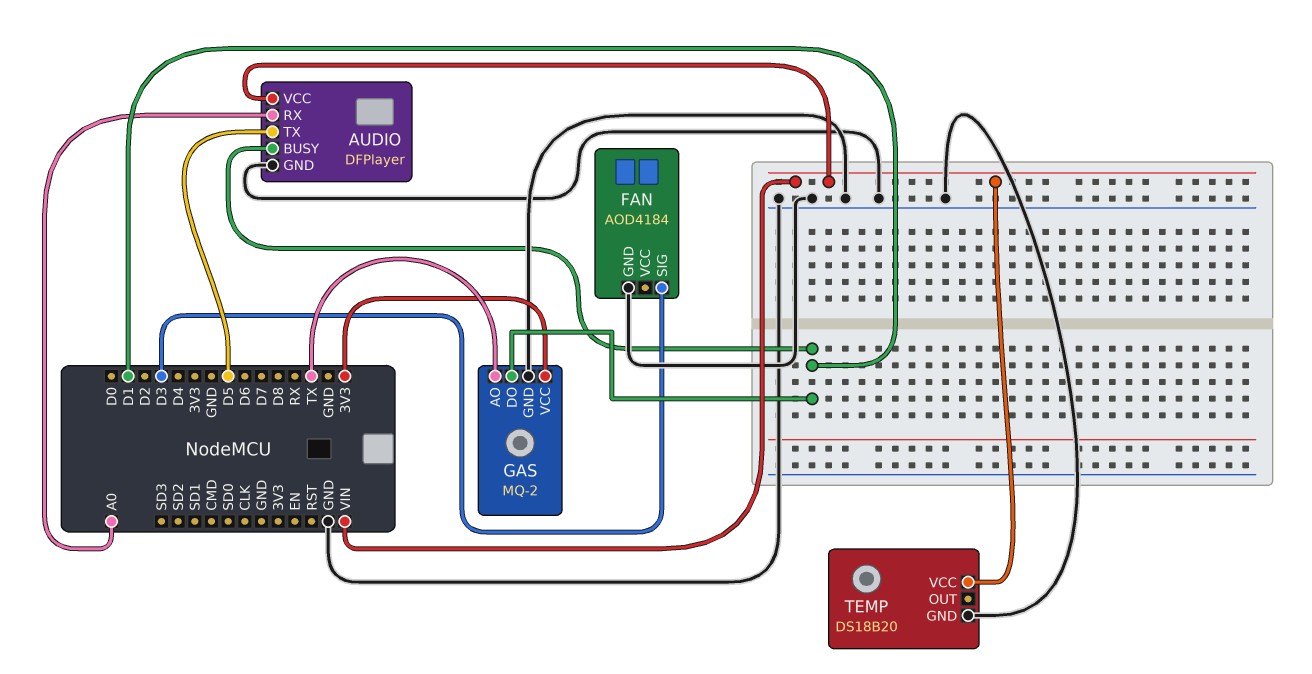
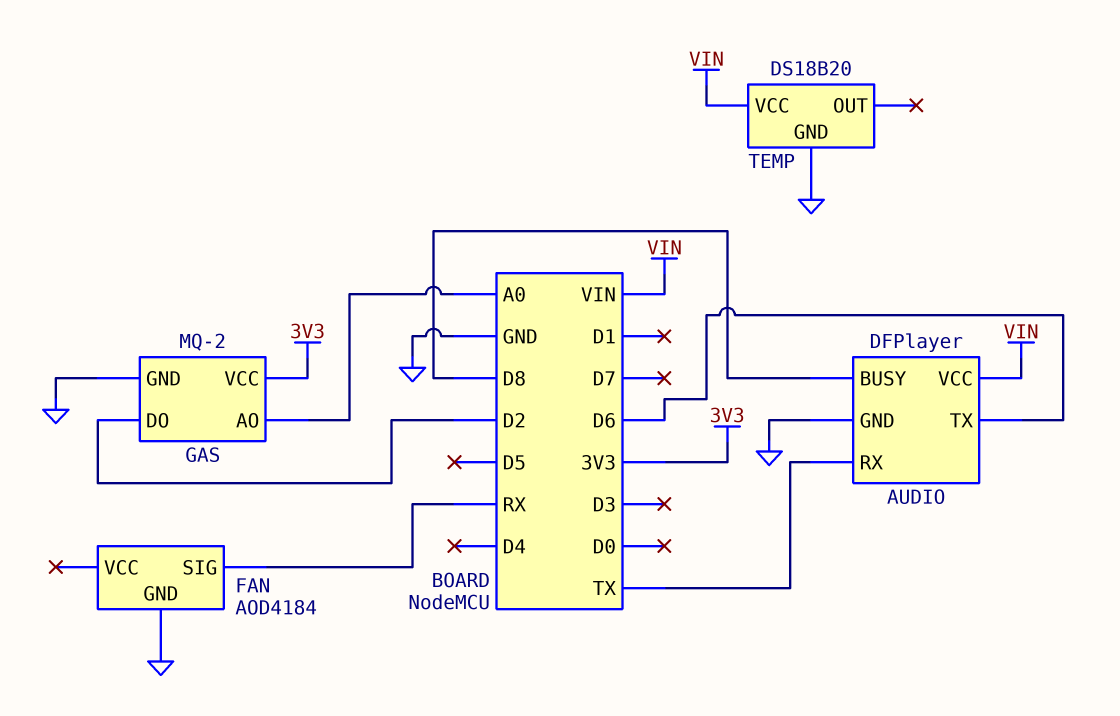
AUDIO pin BUSY: D1 -> D8
AUDIO pin RX: A0 -> TX
AUDIO pin TX: D5 -> D6
FAN pin SIG: D3 -> RX
GAS pin AO: TX -> A0
GAS pin DO: D1 -> D2

